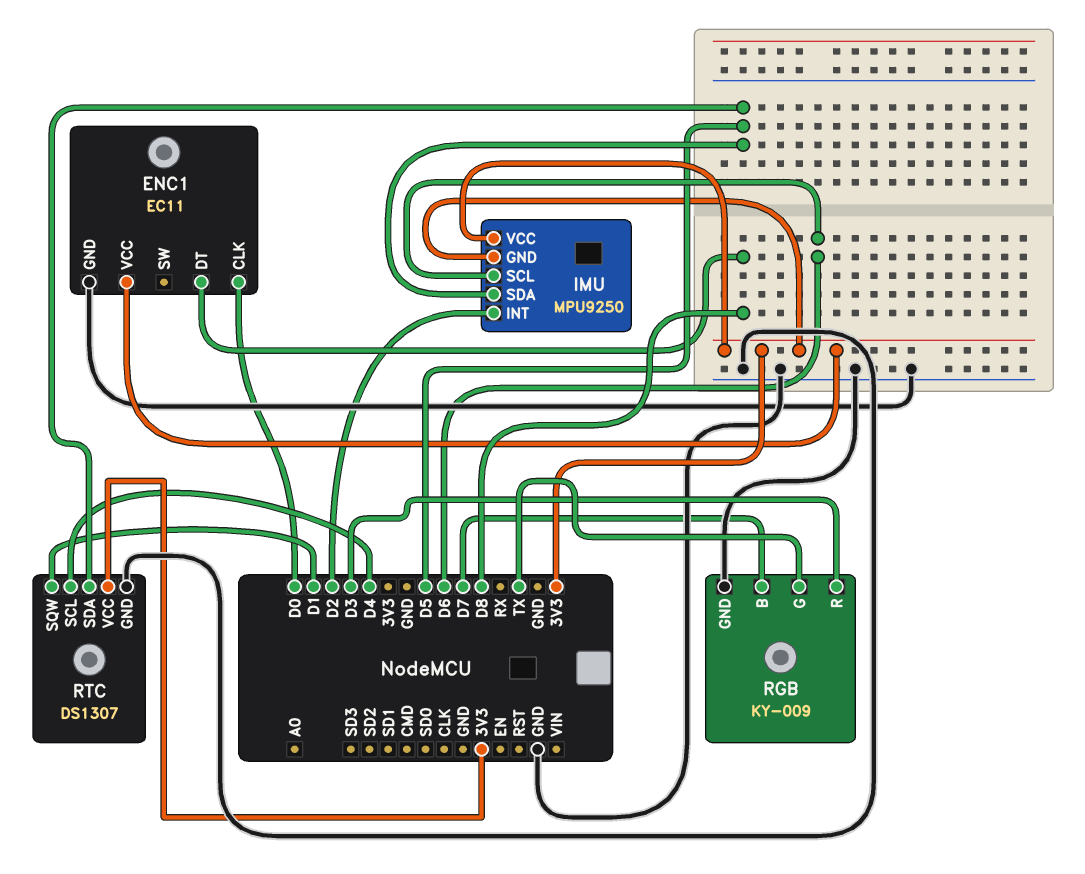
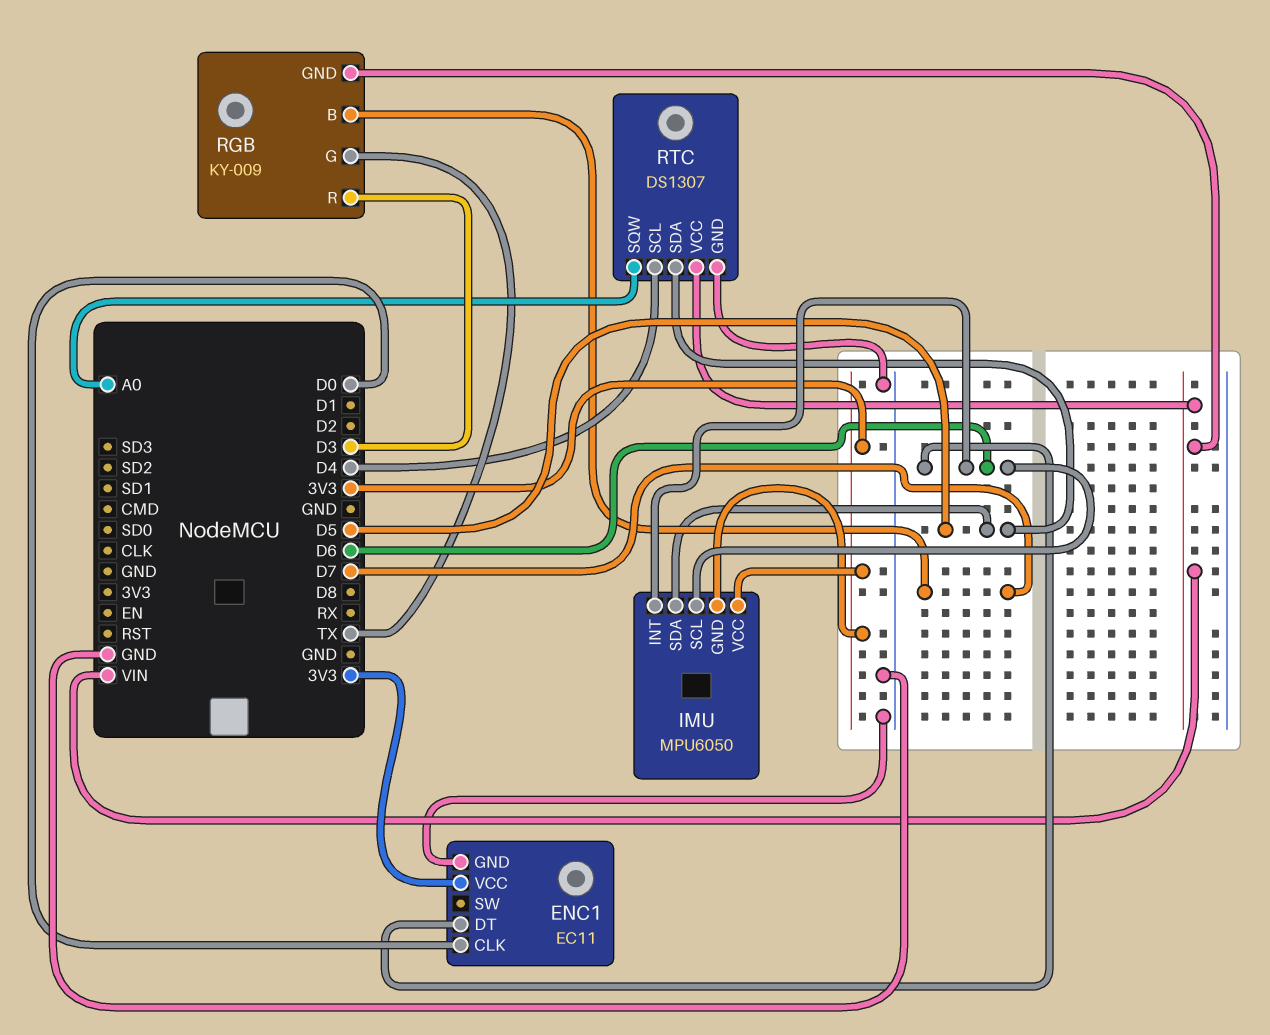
ENC1 pin DT: D8 -> D6
IMU: MPU9250 -> MPU6050
IMU pin INT: D2 -> D6
RGB pin GND: GND -> VIN
RTC pin SQW: D1 -> A0
RTC pin VCC: 3V3 -> VIN

